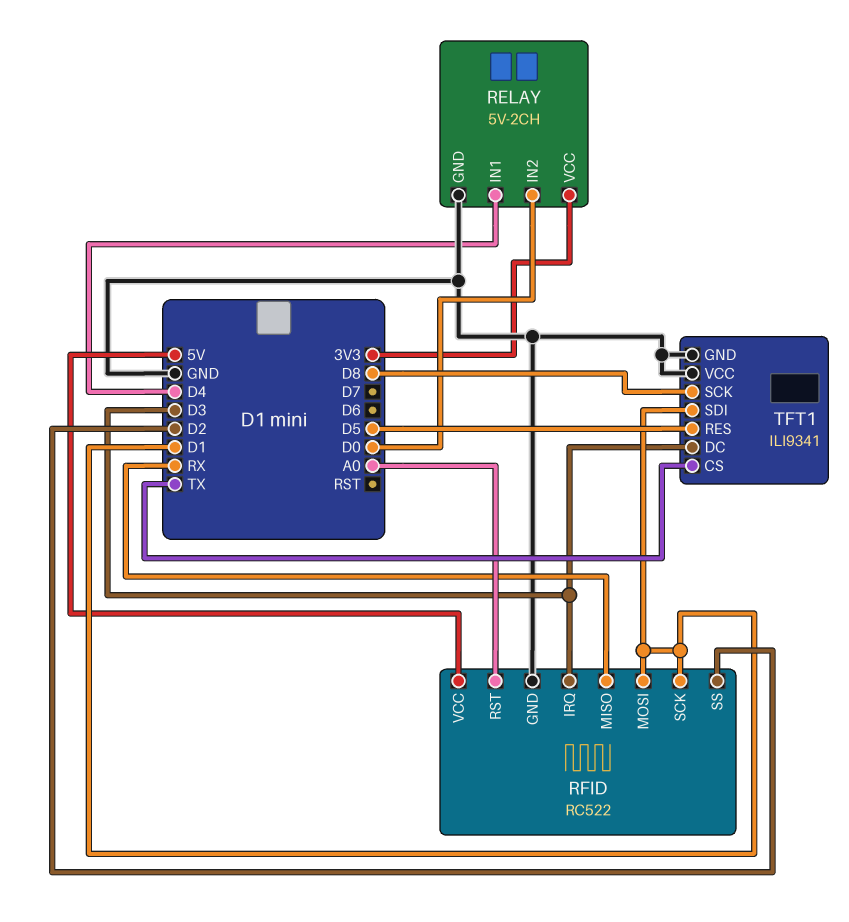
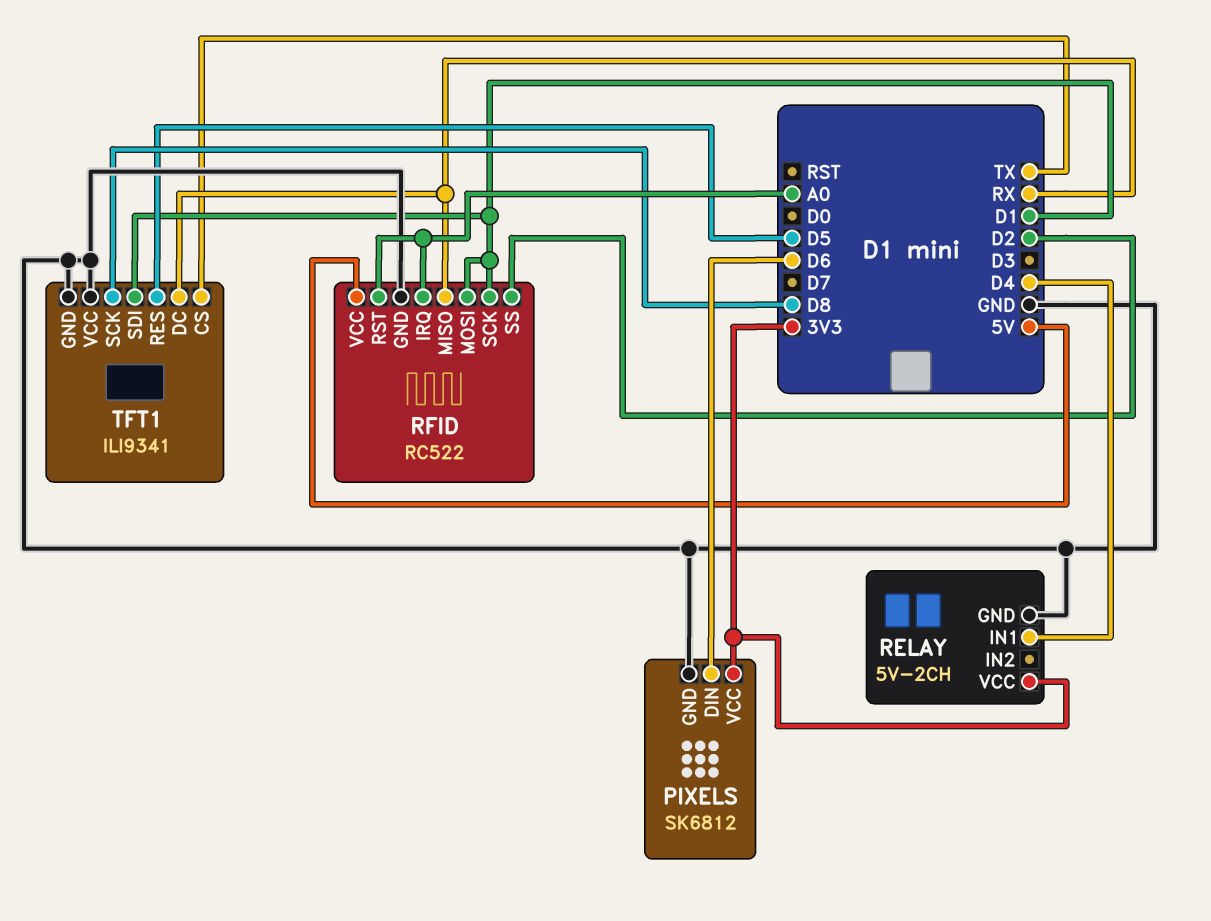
PIXELS: none -> SK6812
PIXELS pin DIN: none -> D6
PIXELS pin GND: none -> GND
PIXELS pin VCC: none -> 3V3
RELAY pin IN2: D0 -> none
RFID pin IRQ: D3 -> A0
TFT1 pin DC: D3 -> RX

